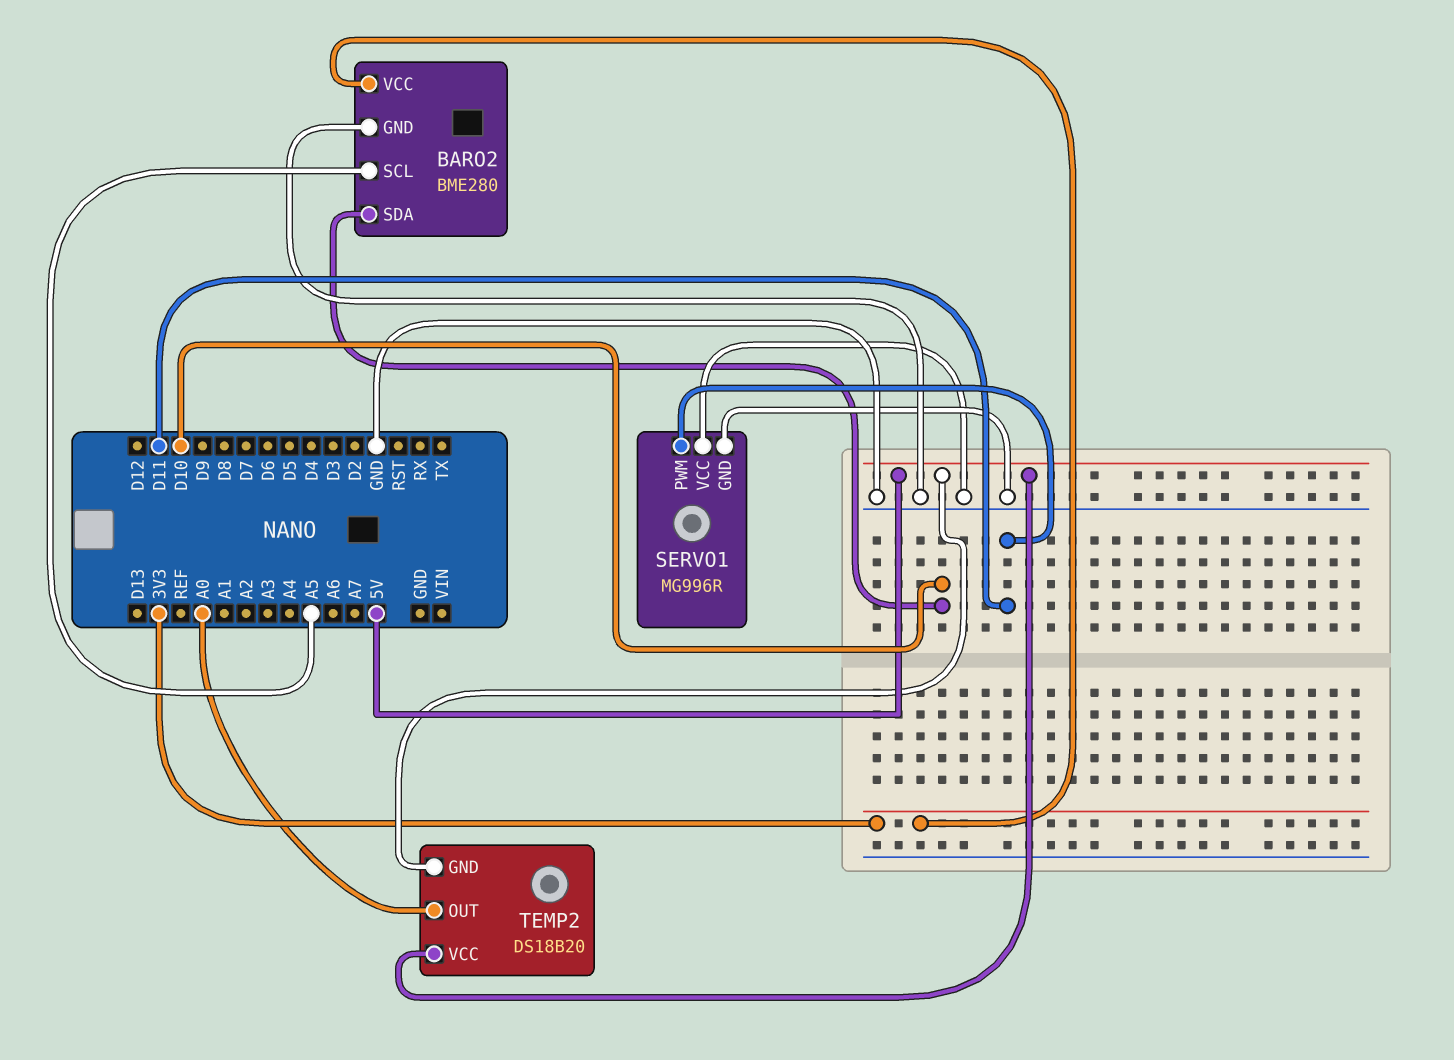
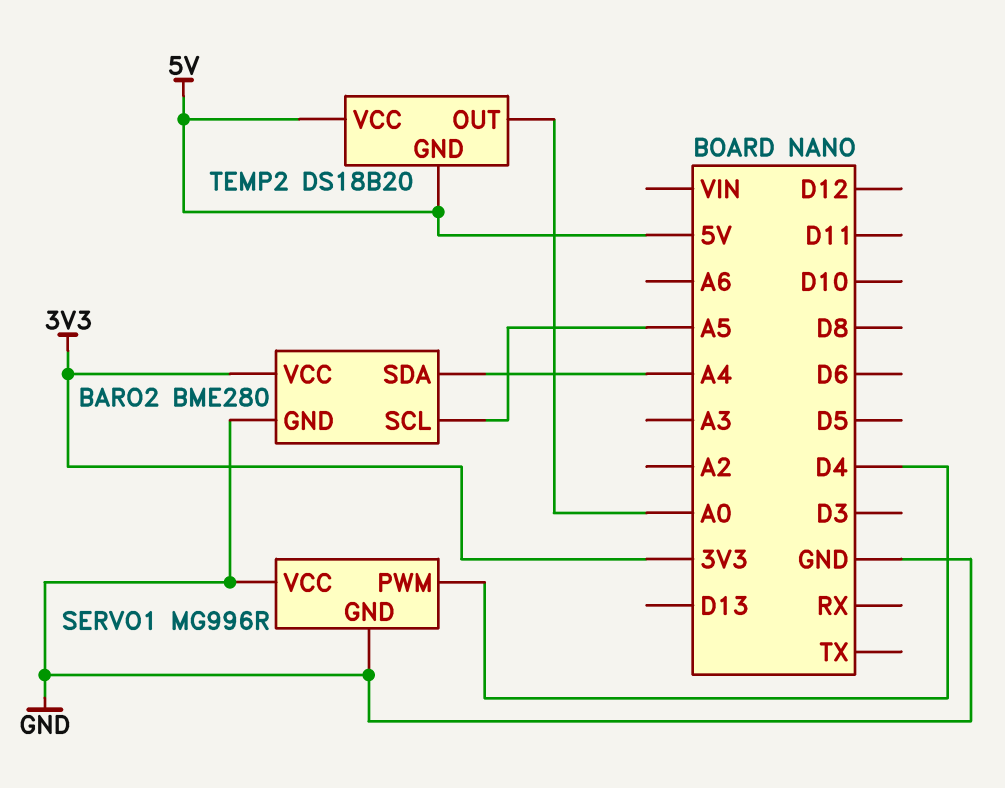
BARO2 pin SDA: D10 -> A4
SERVO1 pin PWM: D11 -> D4

